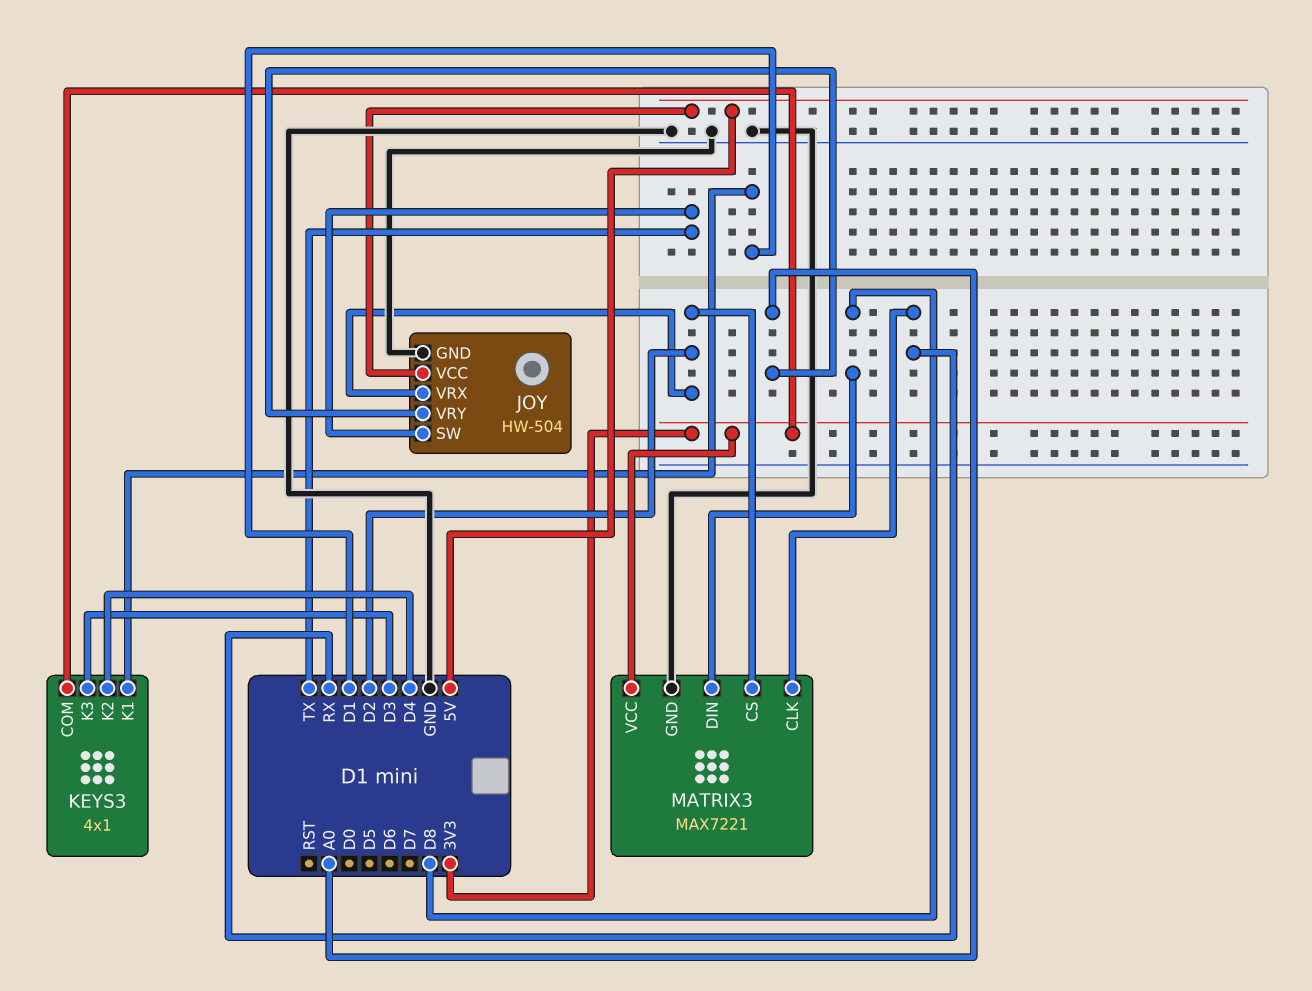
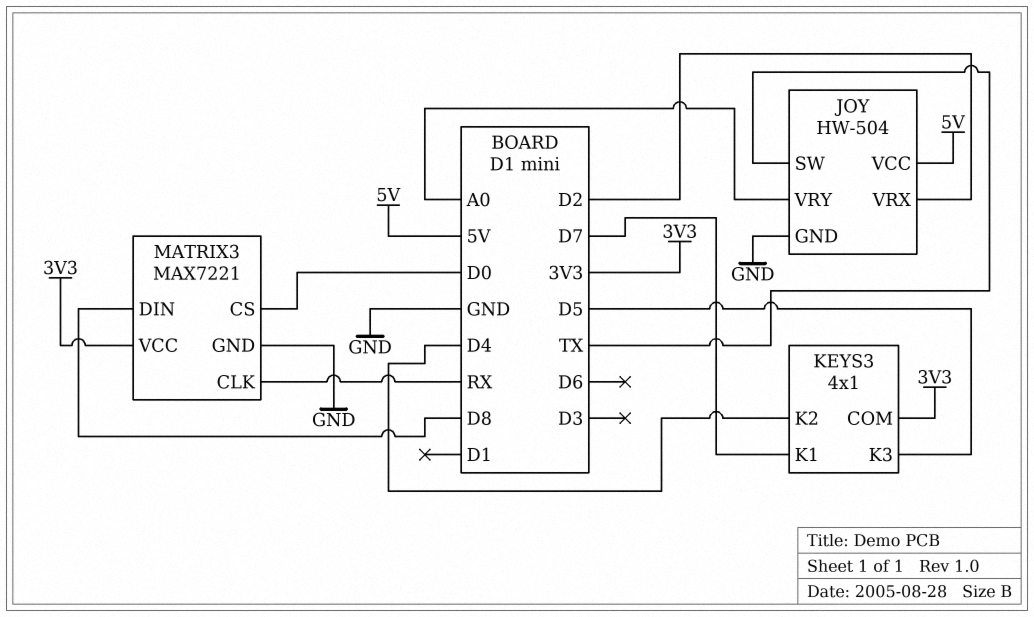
KEYS3 pin K1: D1 -> D7
KEYS3 pin K3: D3 -> D5
MATRIX3 pin CS: D2 -> D0

